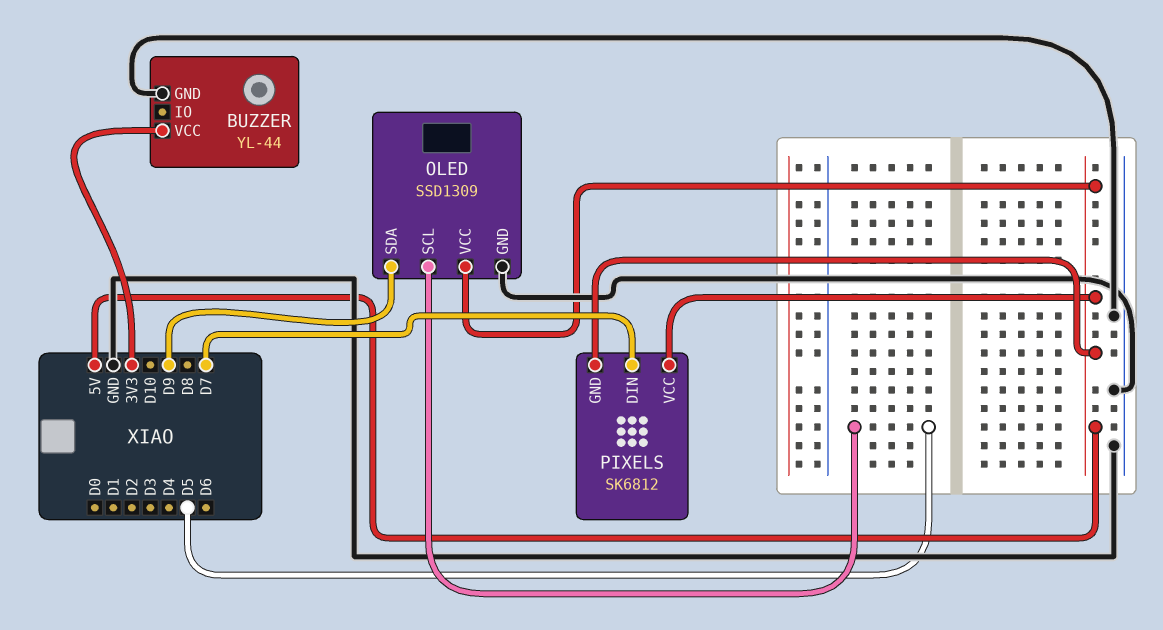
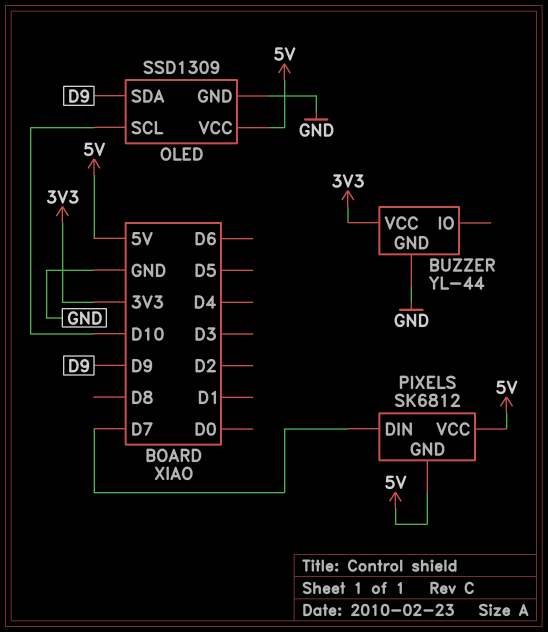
OLED pin SCL: D5 -> D10

